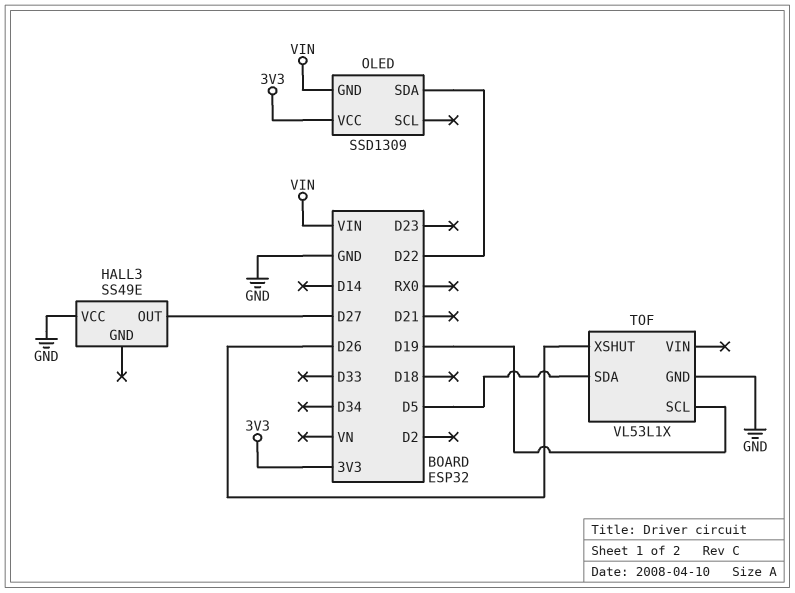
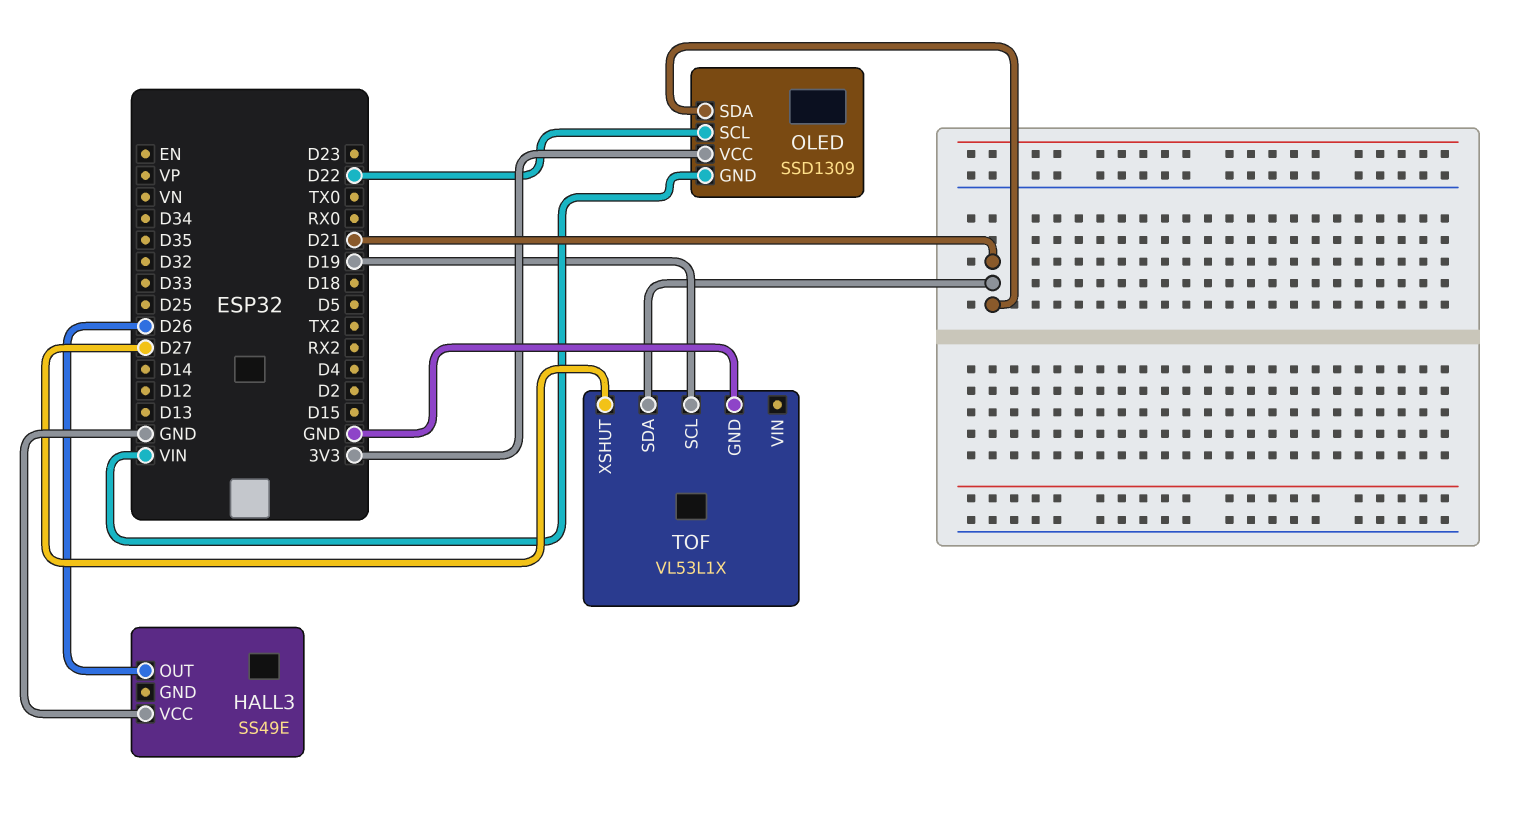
HALL3 pin OUT: D27 -> D26
OLED pin SCL: none -> D22
OLED pin SDA: D22 -> D21
TOF pin SDA: D5 -> D21
TOF pin XSHUT: D26 -> D27

